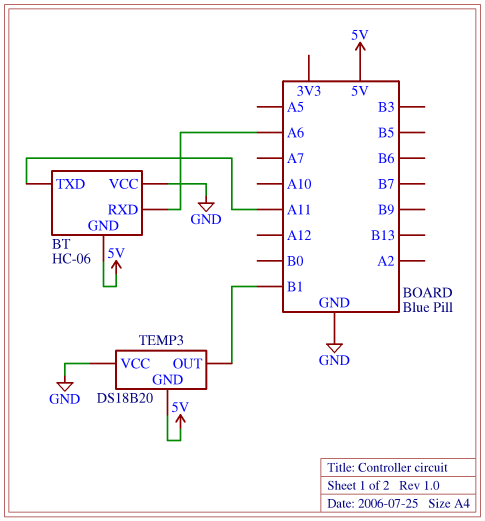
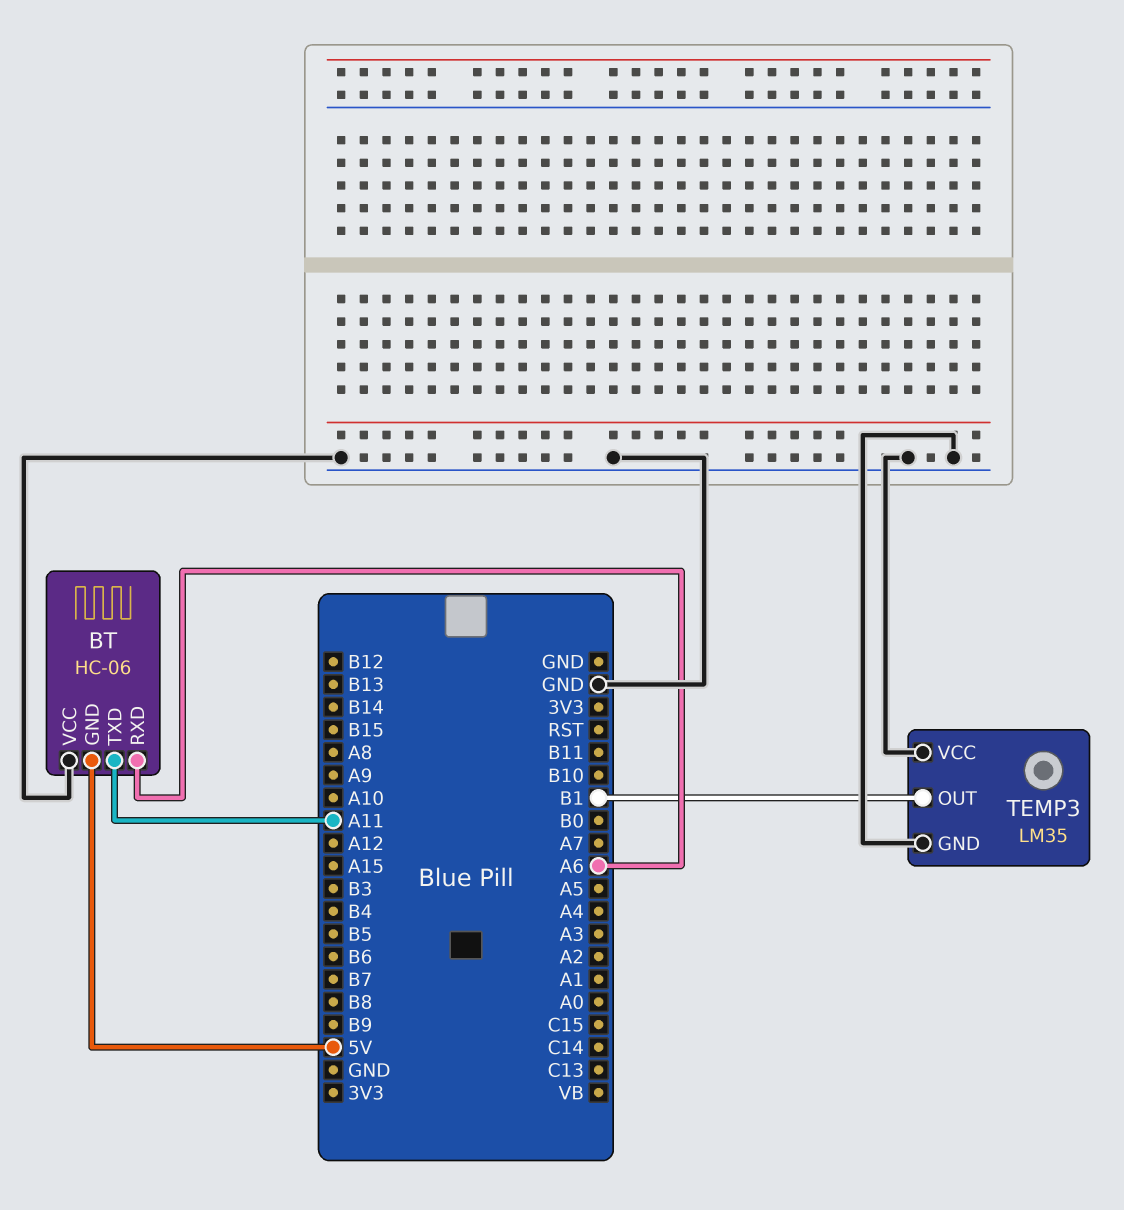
TEMP3: DS18B20 -> LM35
TEMP3 pin GND: 5V -> GND

